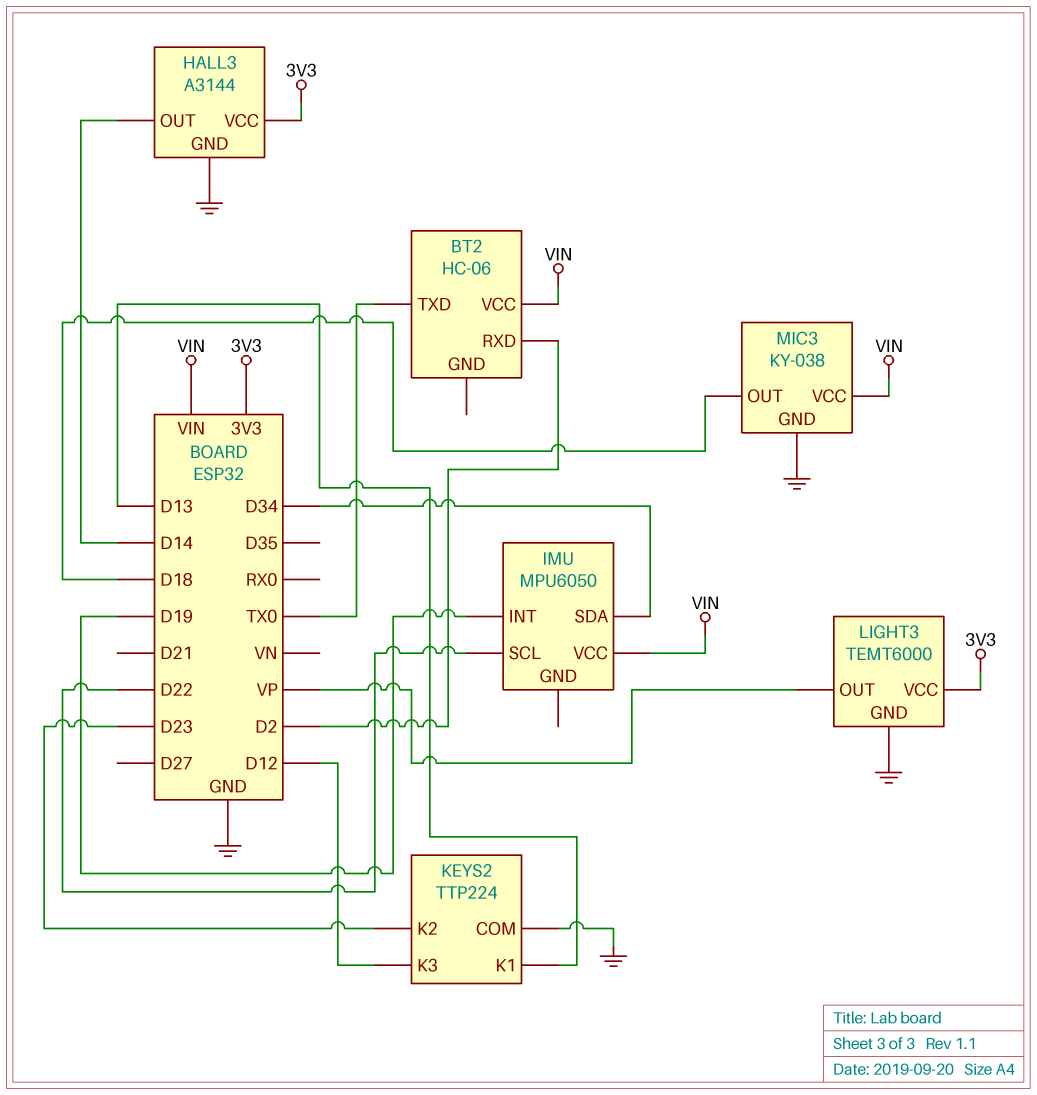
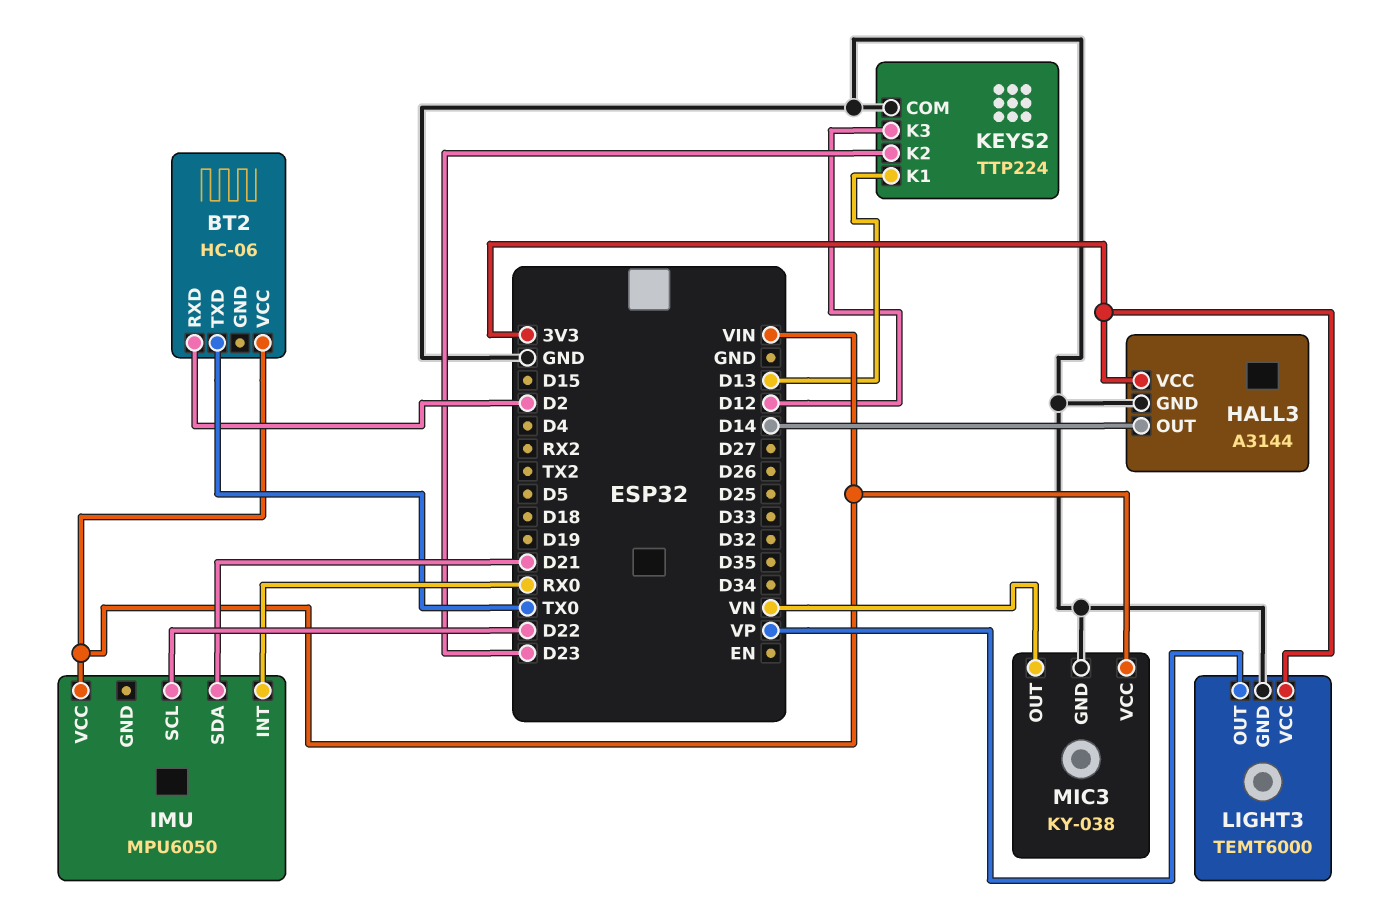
IMU pin INT: D19 -> RX0
IMU pin SDA: D34 -> D21
MIC3 pin OUT: D18 -> VN

